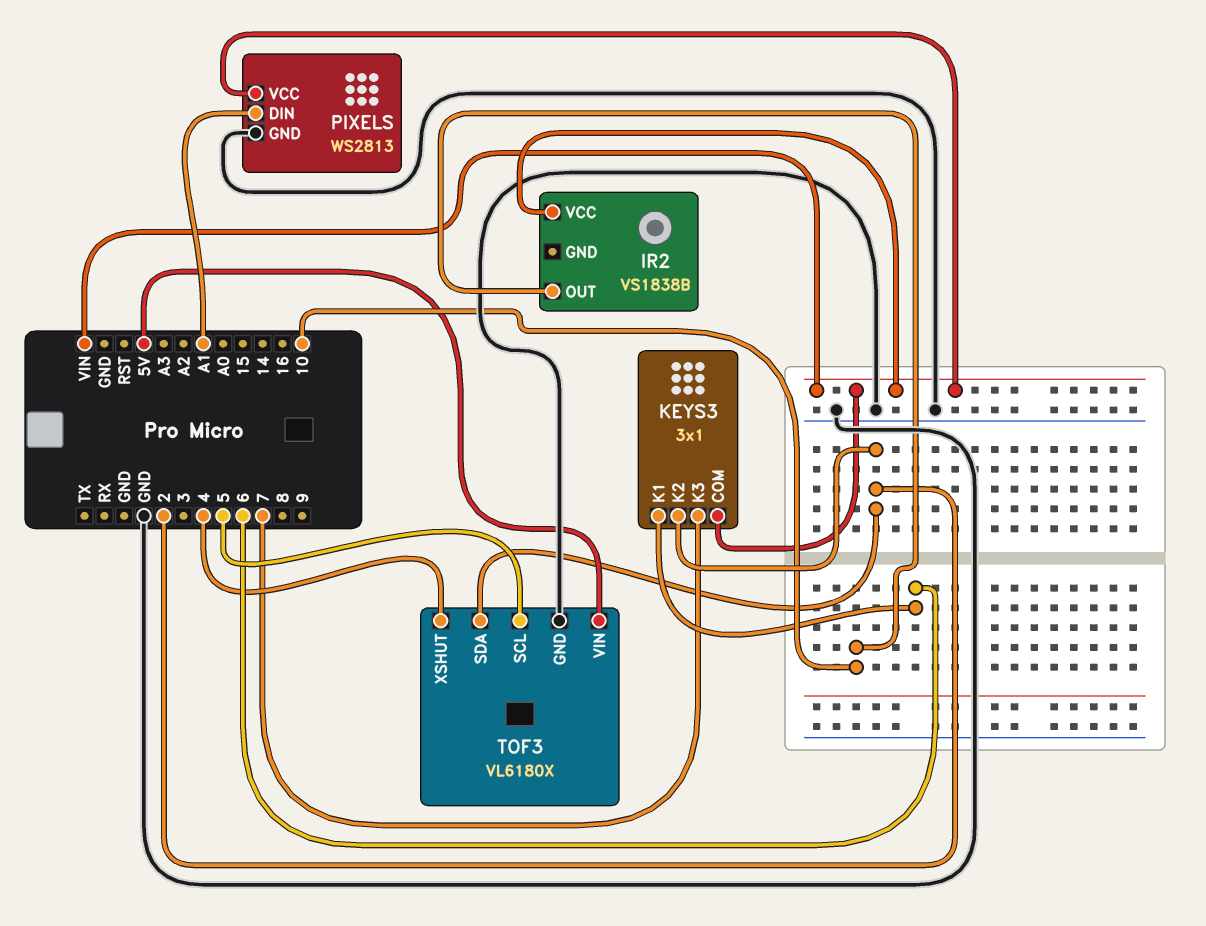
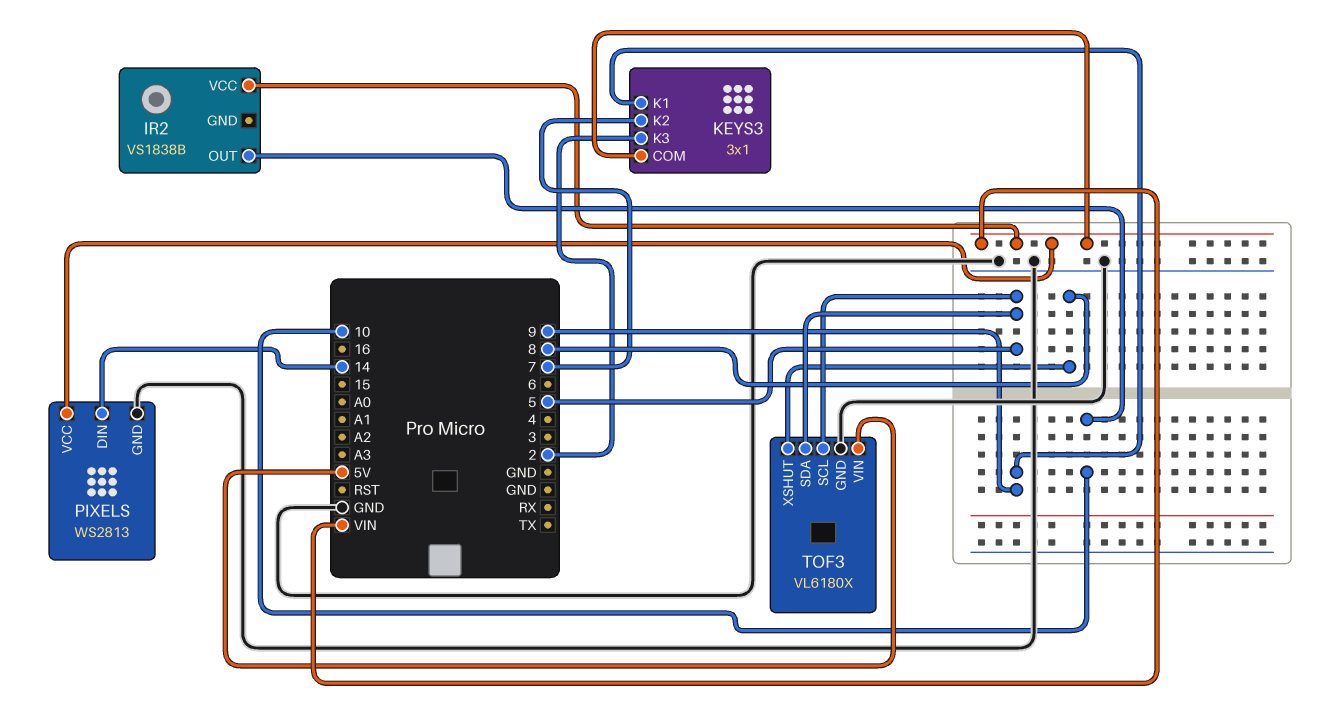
KEYS3 pin K1: 6 -> 9
KEYS3 pin K2: 2 -> 7
KEYS3 pin K3: 7 -> 2
PIXELS pin DIN: A1 -> 14
TOF3 pin SDA: 2 -> 5
TOF3 pin XSHUT: 4 -> 8

